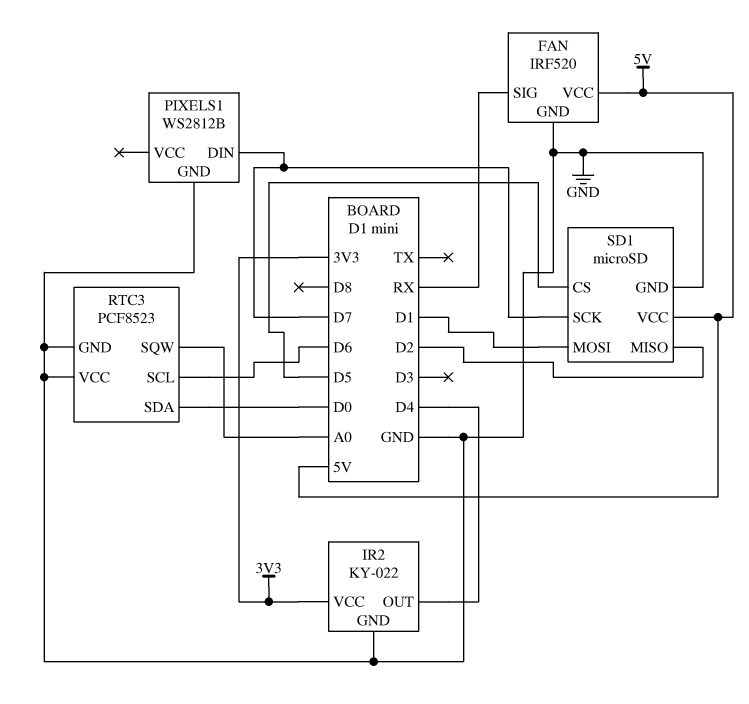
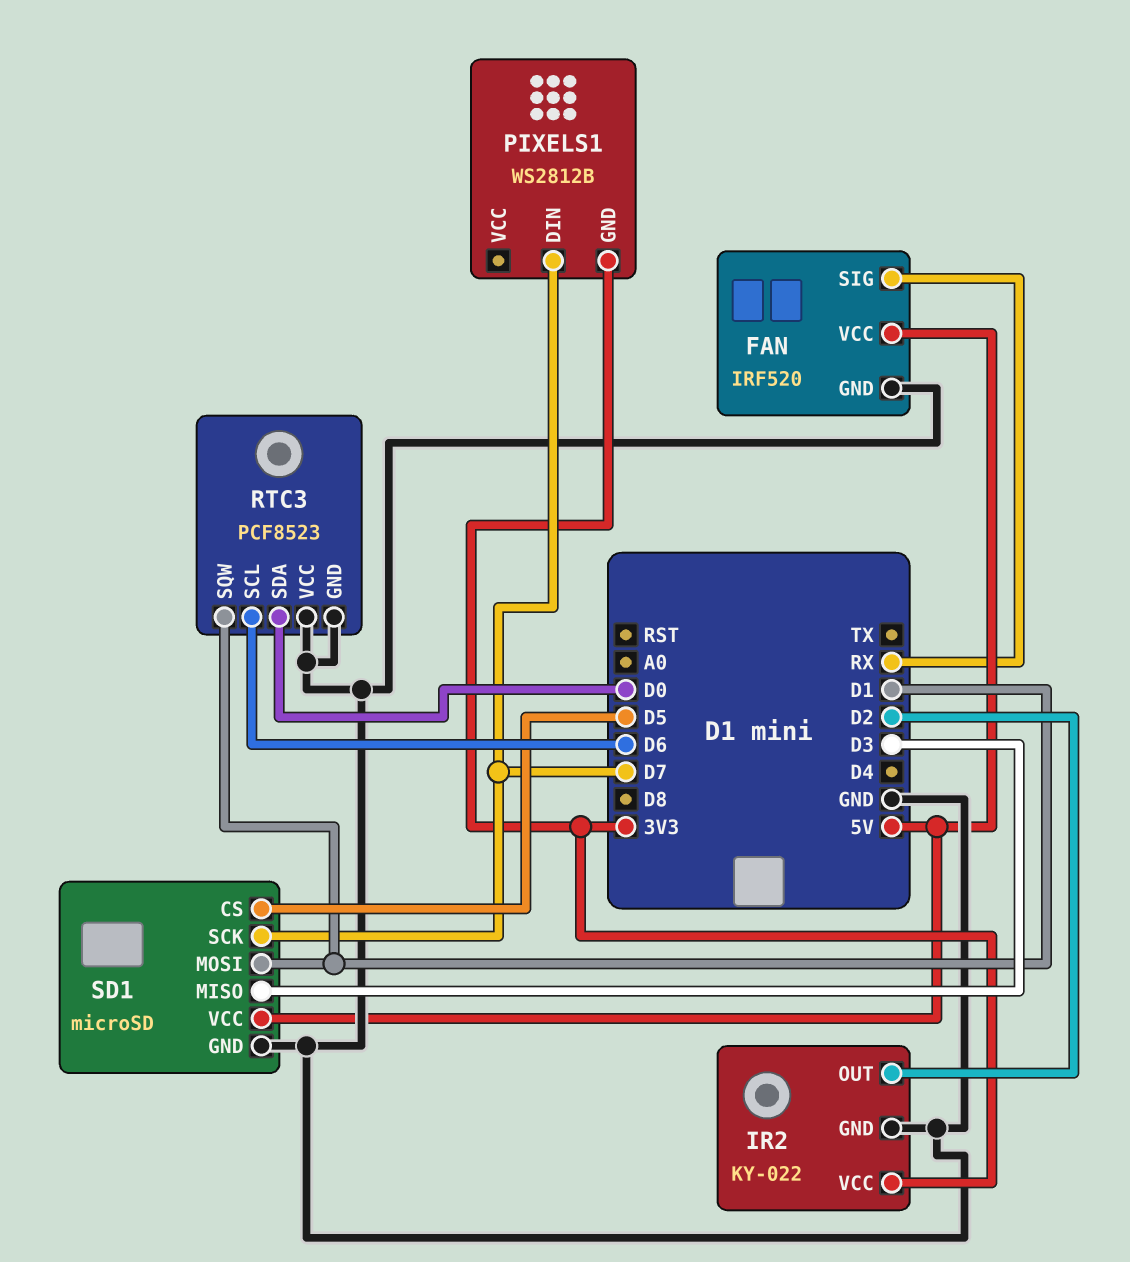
IR2 pin OUT: D4 -> D2
PIXELS1 pin GND: GND -> 3V3
RTC3 pin SQW: A0 -> D1
SD1 pin MISO: D2 -> D3

